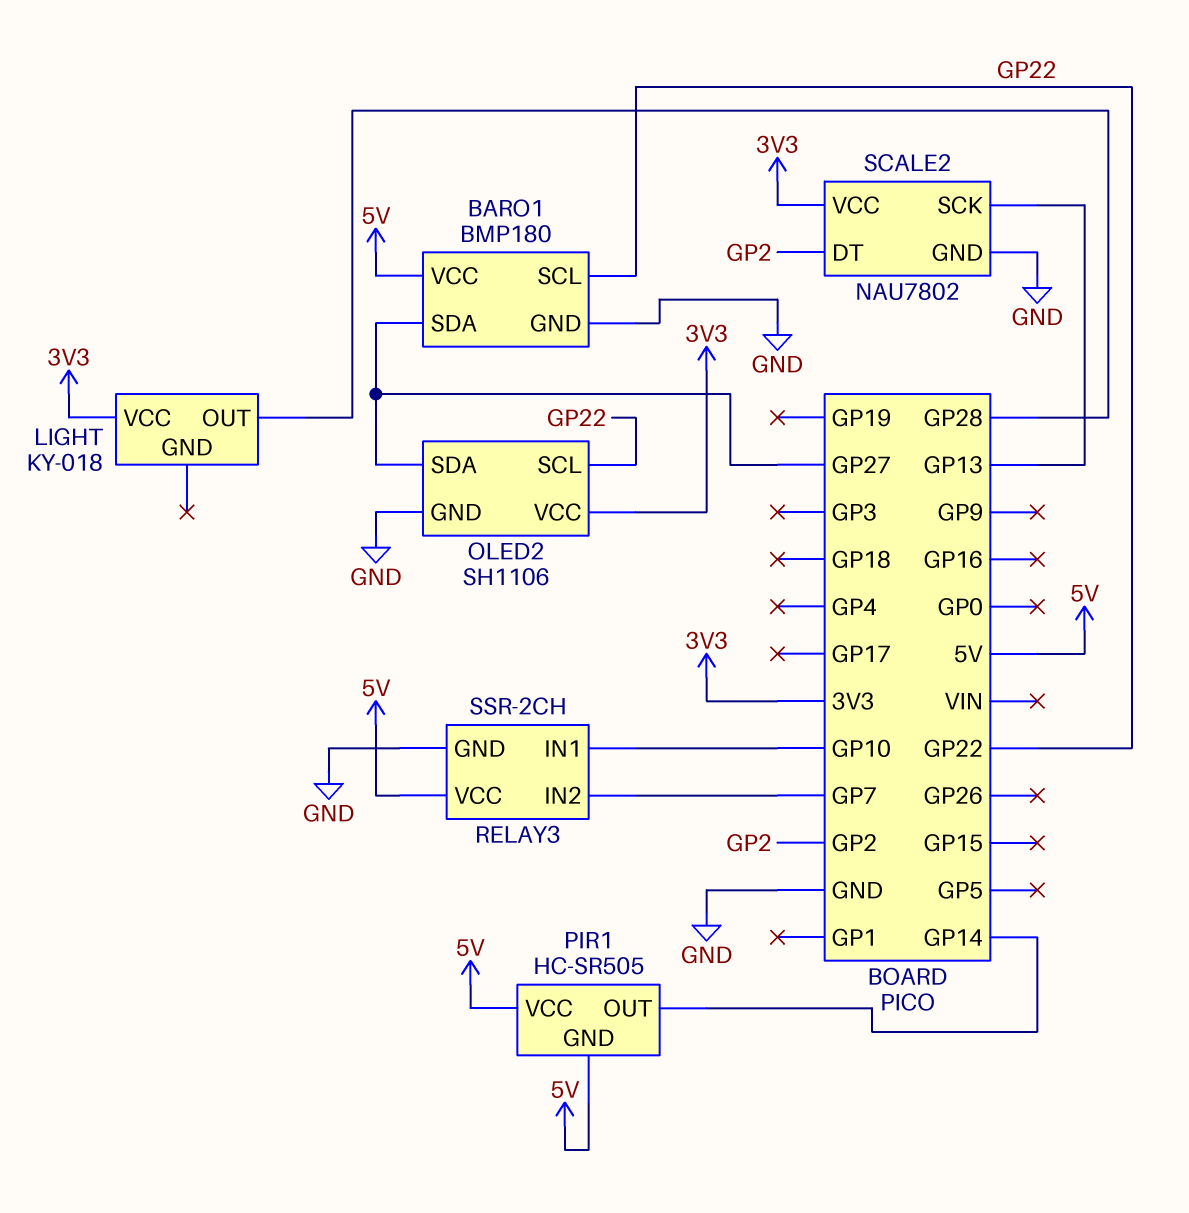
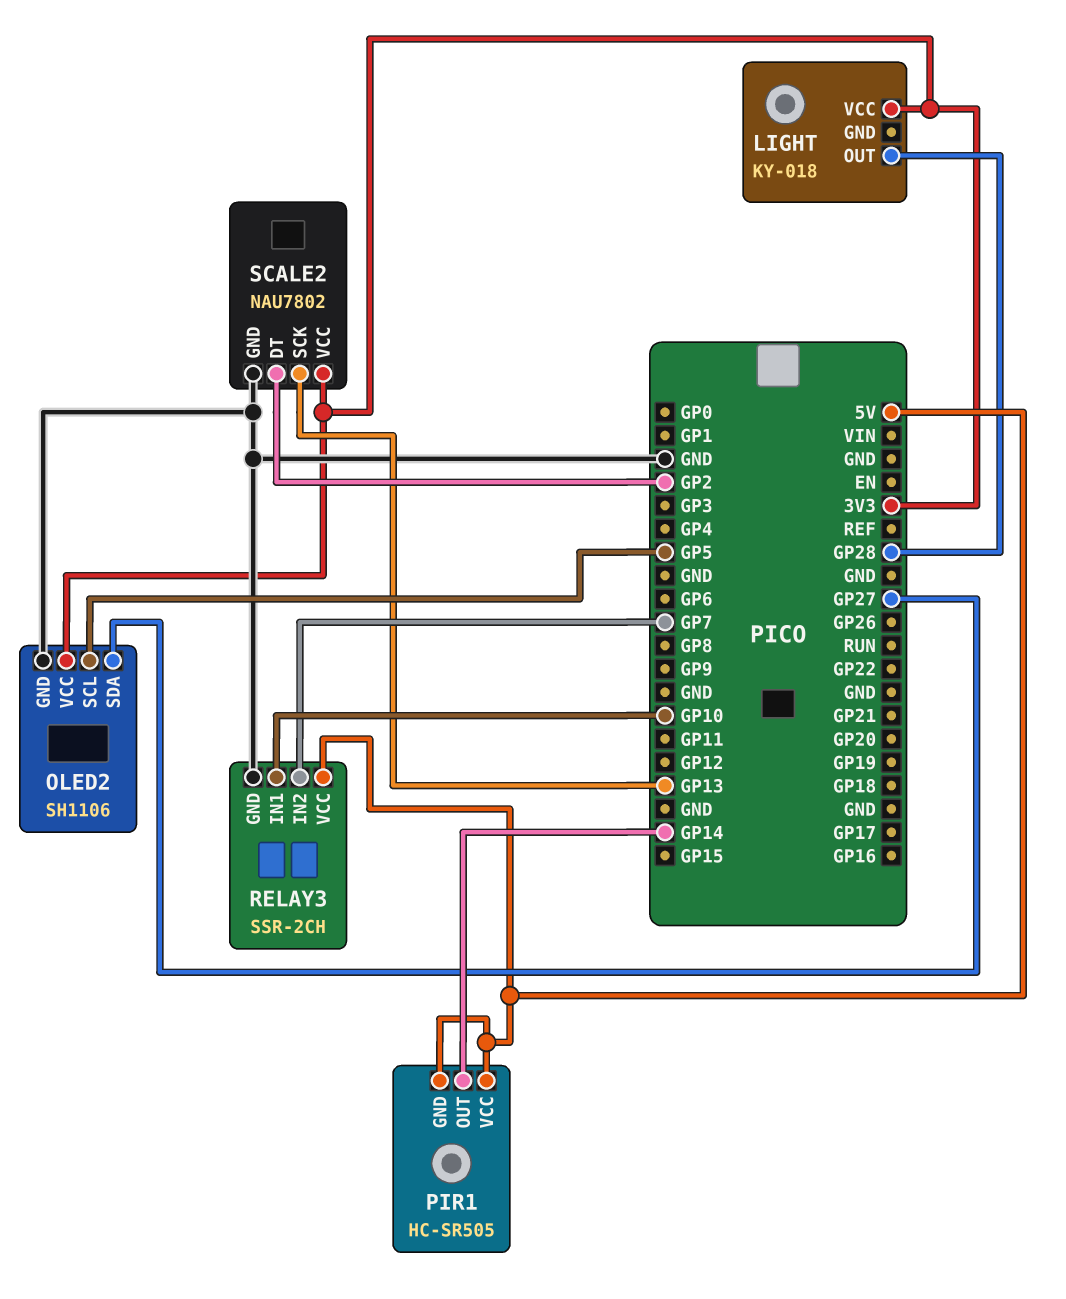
BARO1: BMP180 -> none
BARO1 pin GND: GND -> none
BARO1 pin SCL: GP22 -> none
BARO1 pin SDA: GP27 -> none
BARO1 pin VCC: 5V -> none
OLED2 pin SCL: GP22 -> GP5

